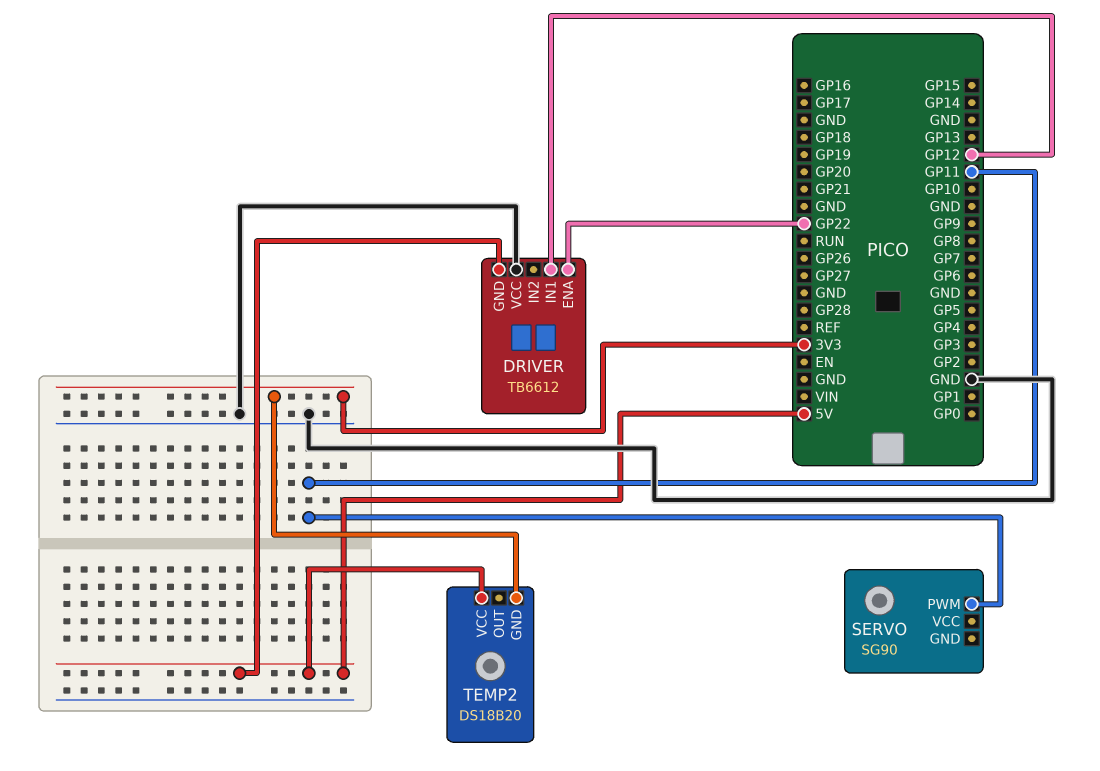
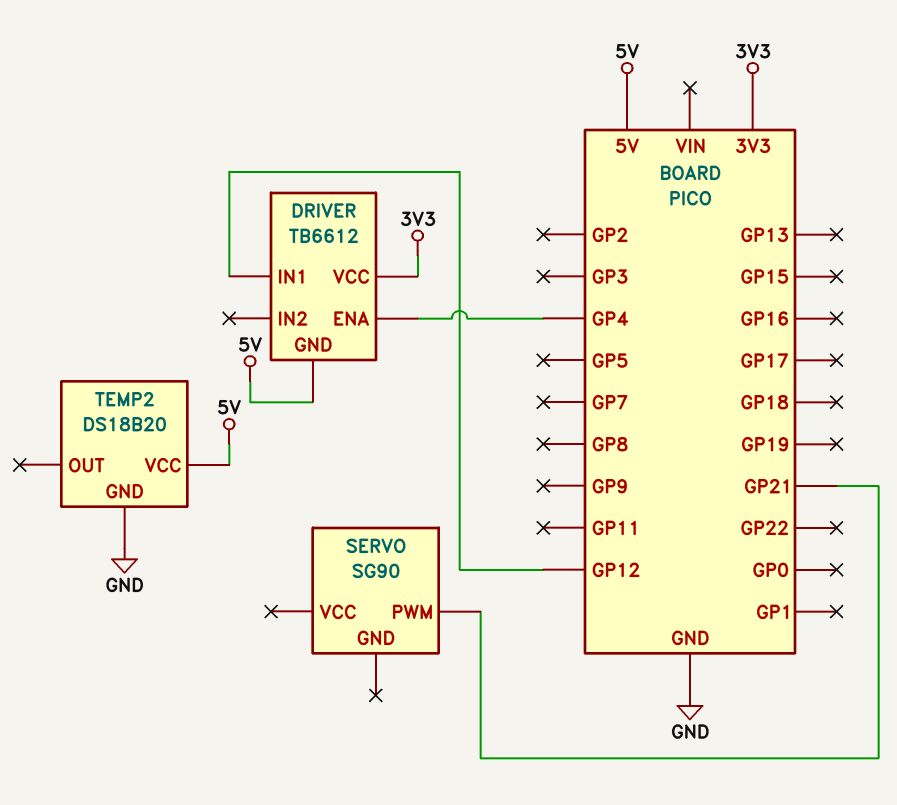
DRIVER pin ENA: GP22 -> GP4
DRIVER pin VCC: GND -> 3V3
SERVO pin PWM: GP11 -> GP21
TEMP2 pin GND: 3V3 -> GND

